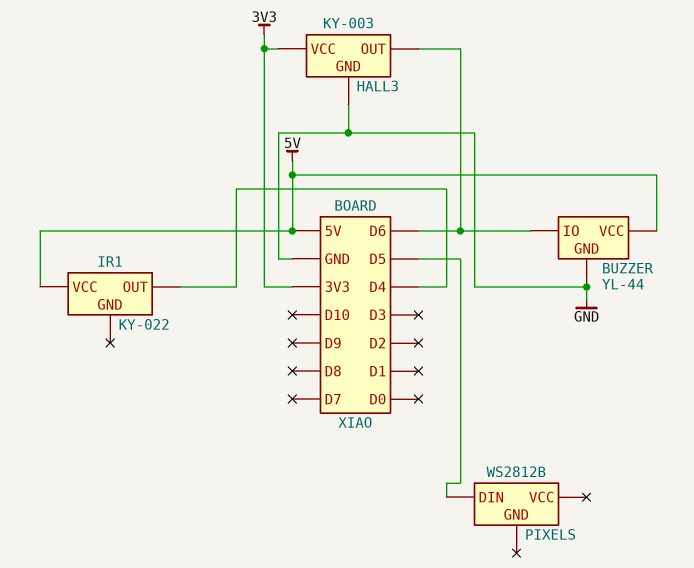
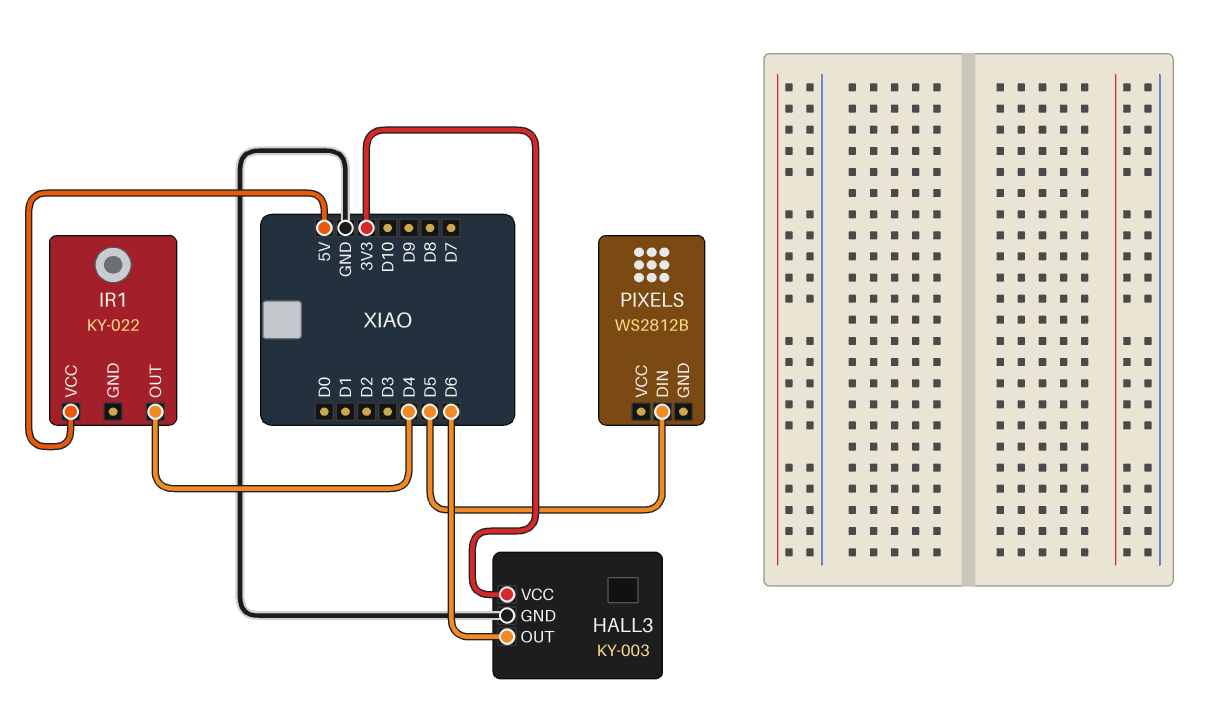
BUZZER: YL-44 -> none
BUZZER pin GND: GND -> none
BUZZER pin IO: D6 -> none
BUZZER pin VCC: 5V -> none

